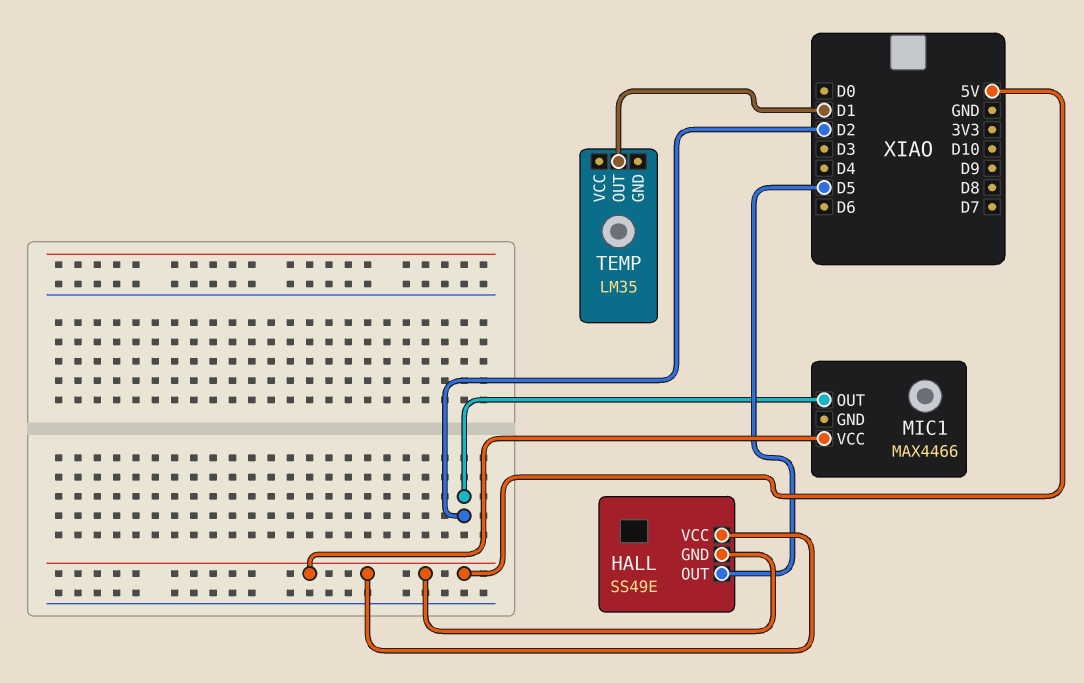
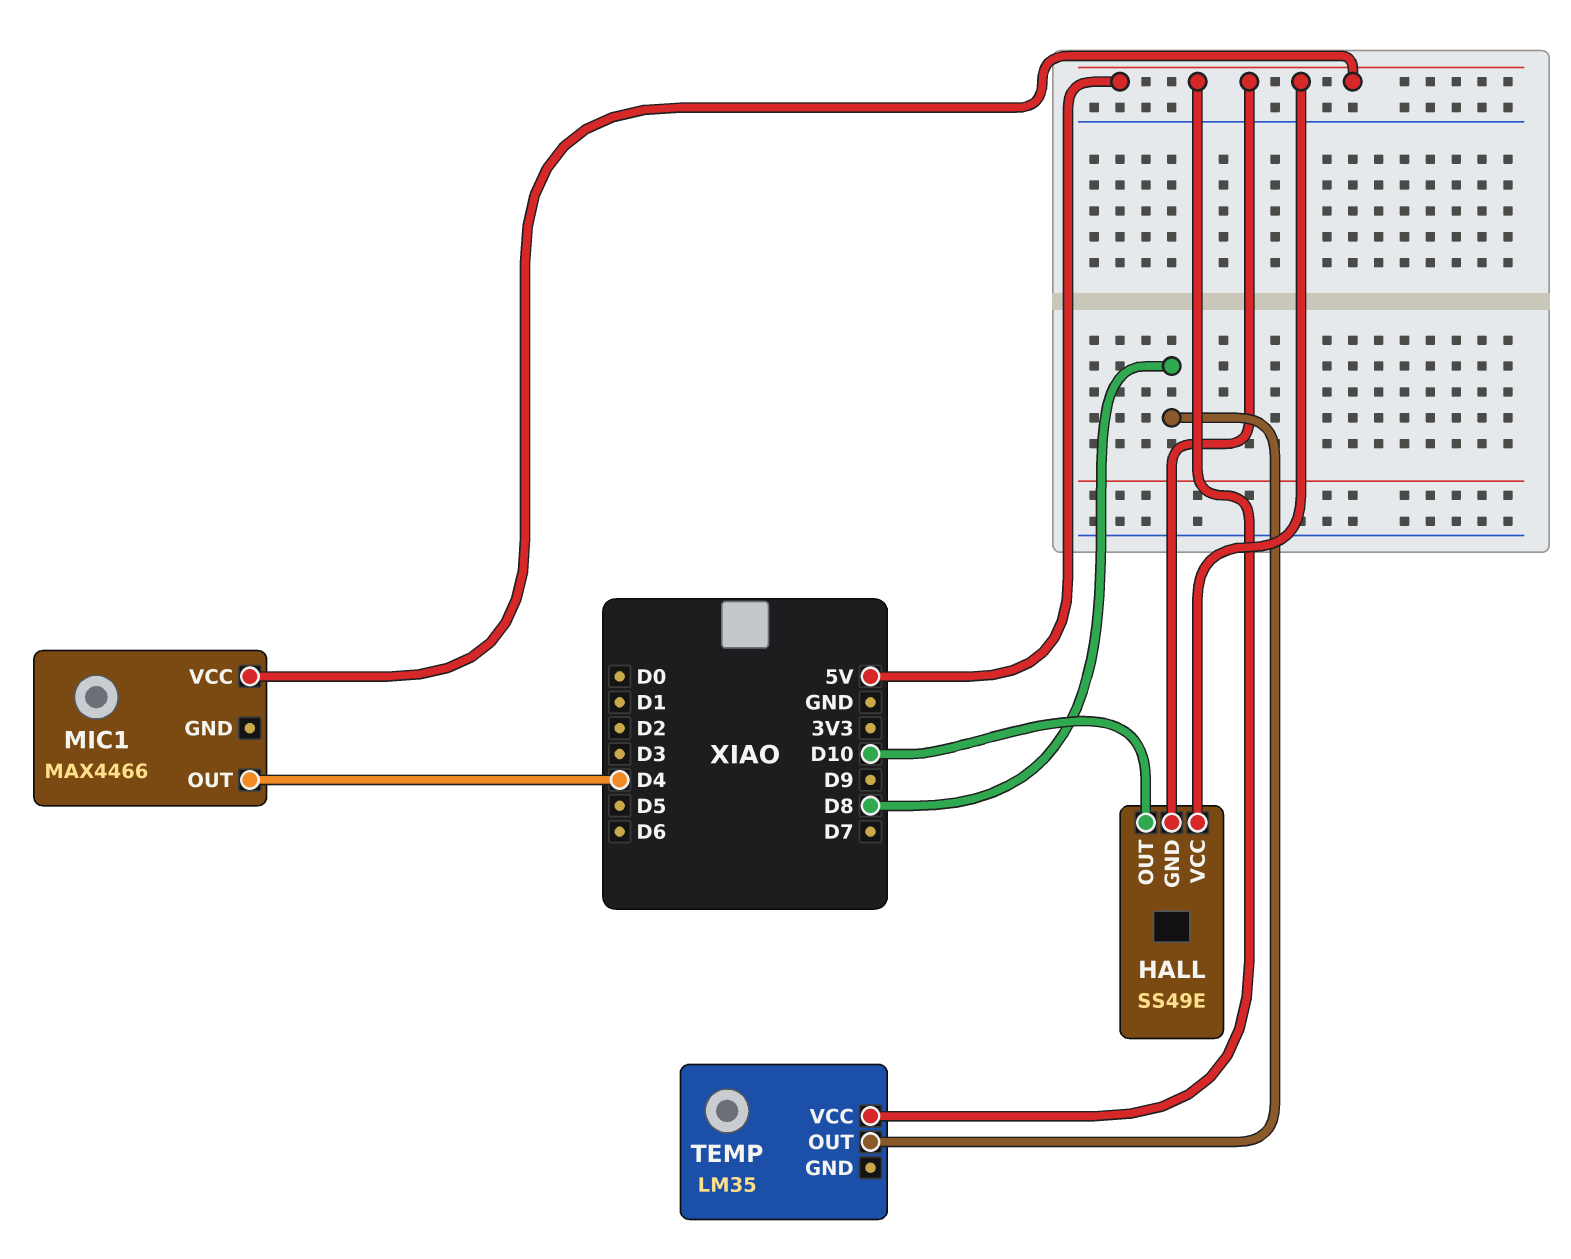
HALL pin OUT: D5 -> D10
MIC1 pin OUT: D2 -> D4
TEMP pin OUT: D1 -> D8
TEMP pin VCC: none -> 5V

